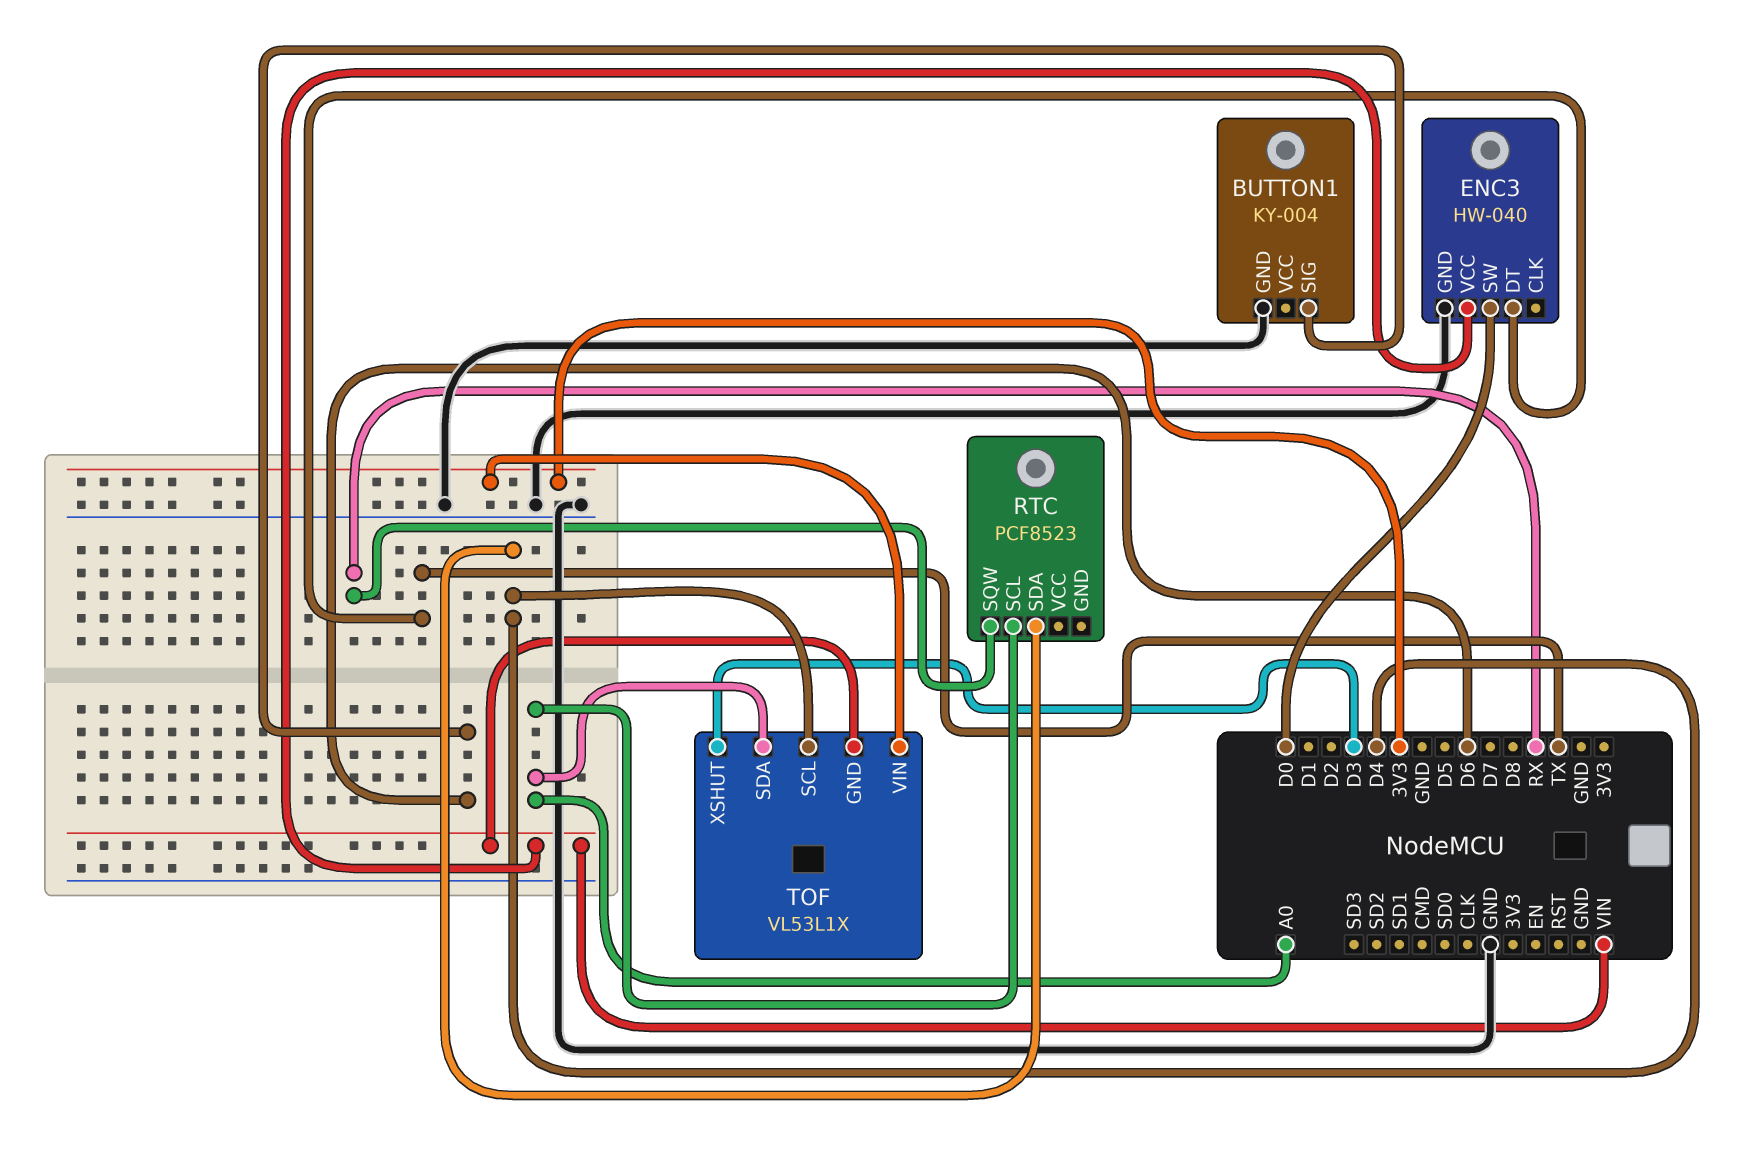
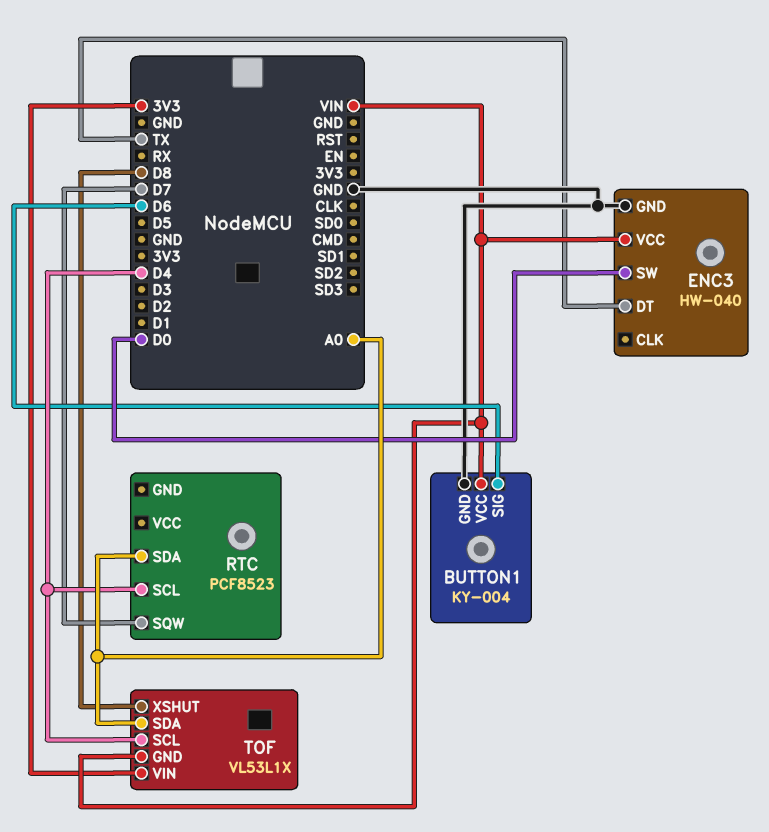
BUTTON1 pin VCC: none -> VIN
RTC pin SCL: A0 -> D4
RTC pin SDA: D4 -> A0
RTC pin SQW: RX -> D7
TOF pin XSHUT: D3 -> D8

